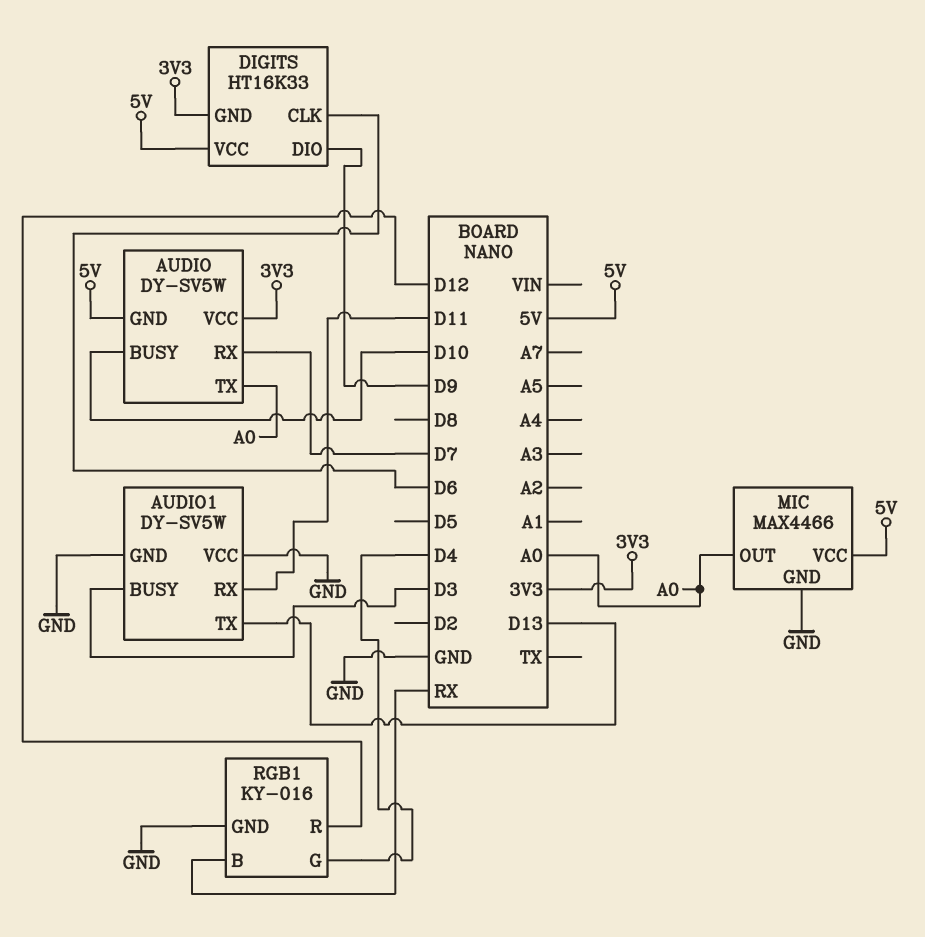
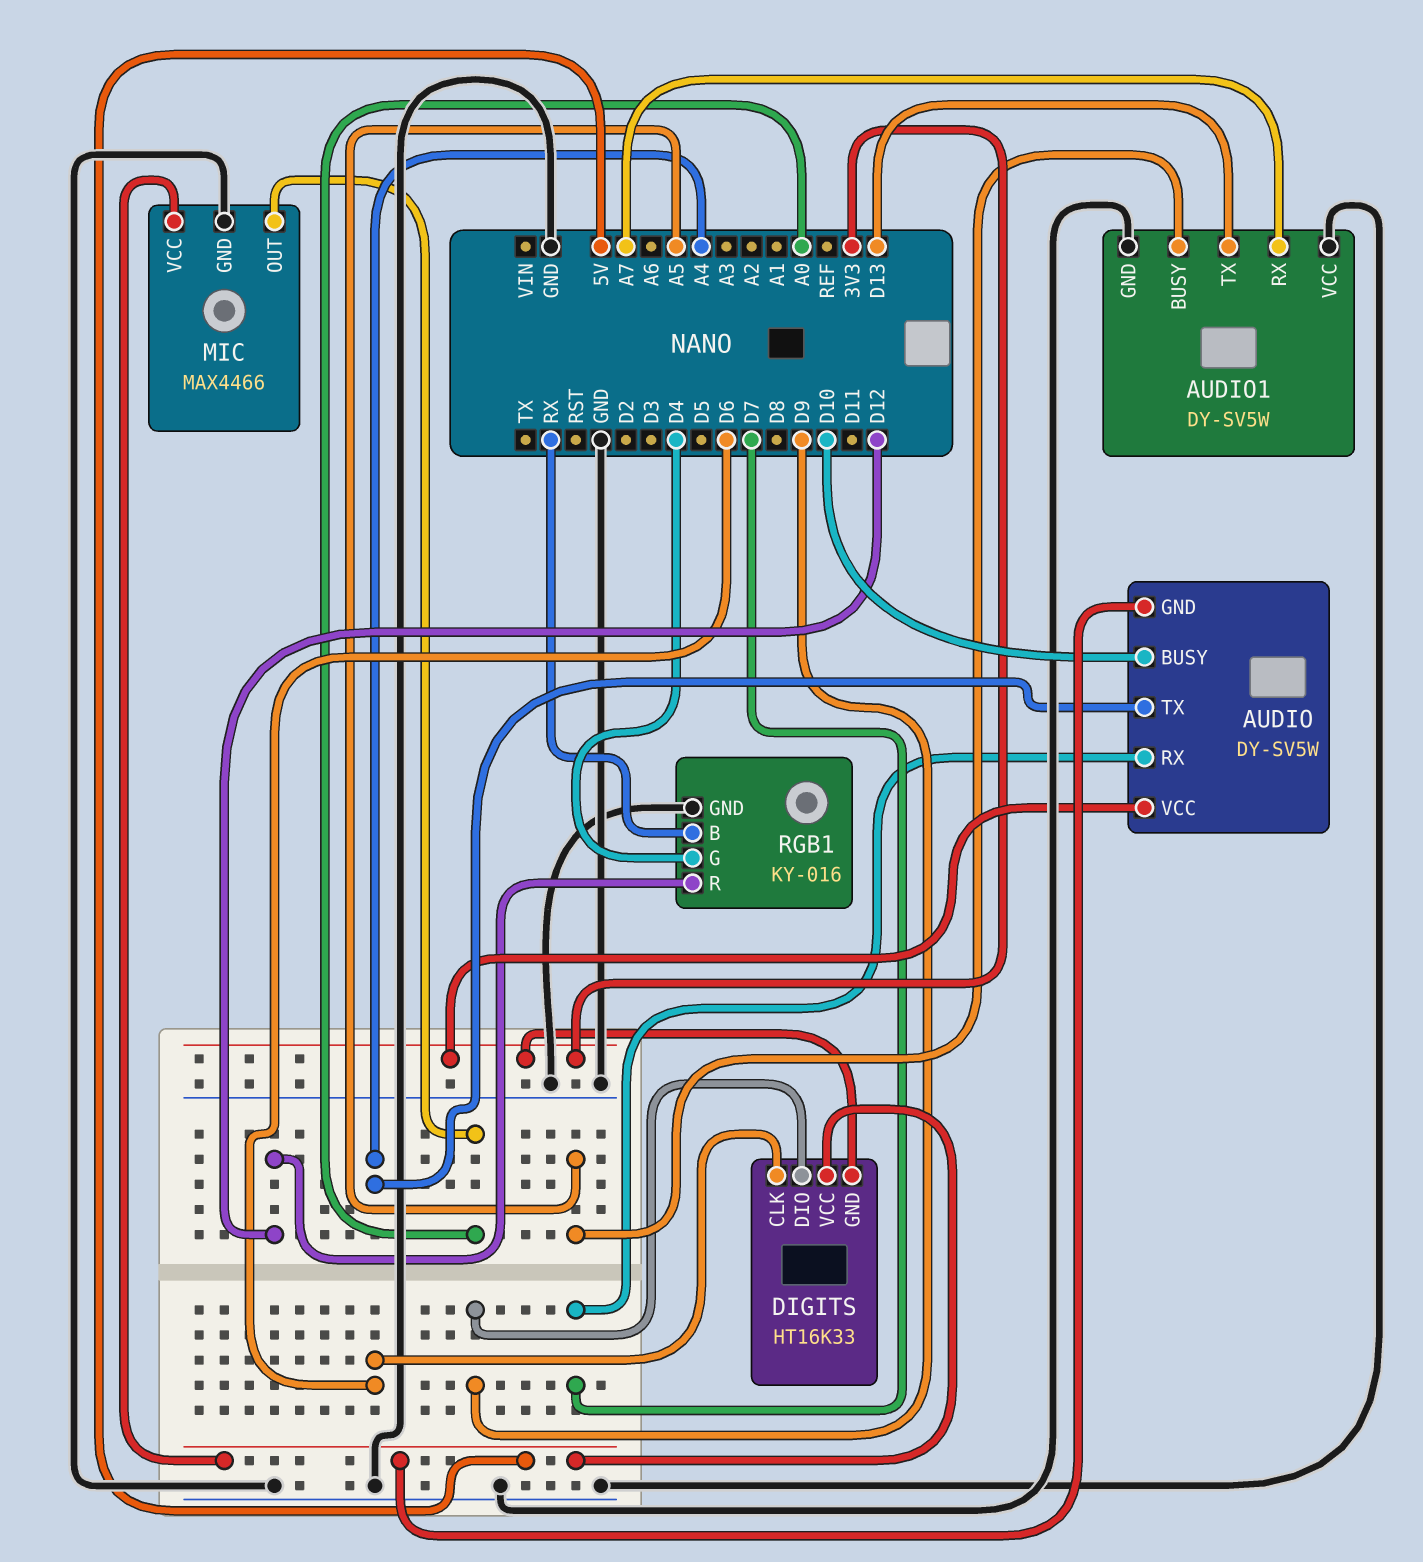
AUDIO pin TX: A0 -> A4
AUDIO1 pin BUSY: D3 -> A5
AUDIO1 pin RX: D11 -> A7

